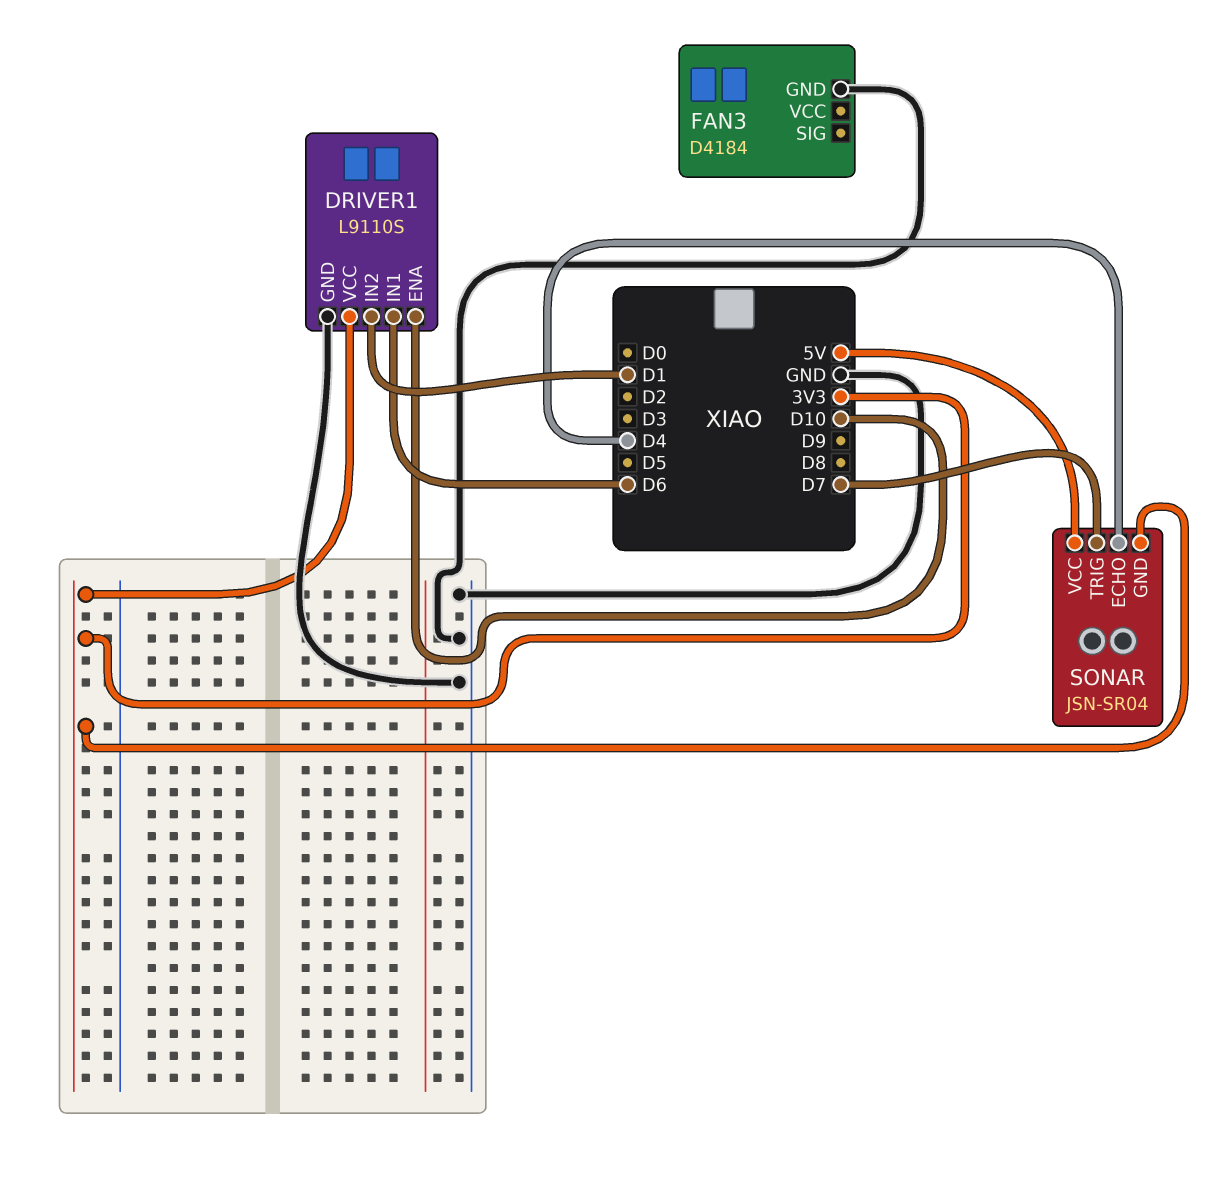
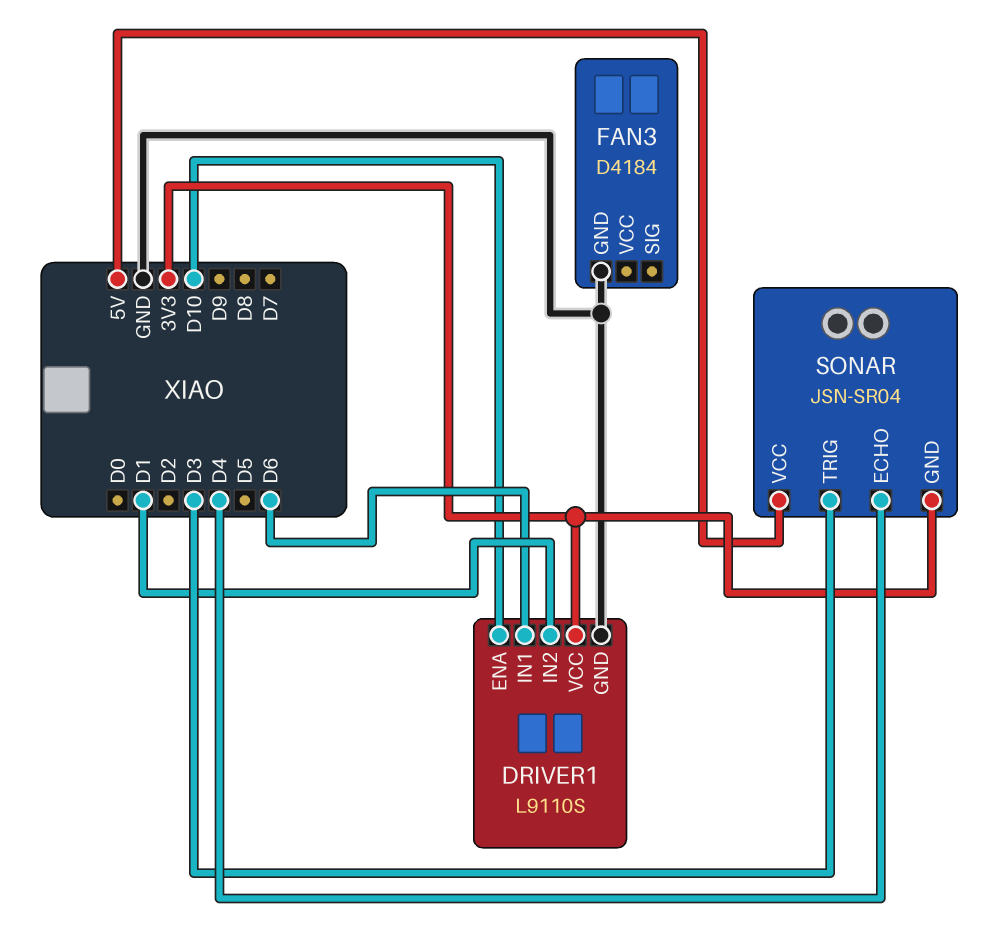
SONAR pin TRIG: D7 -> D3

